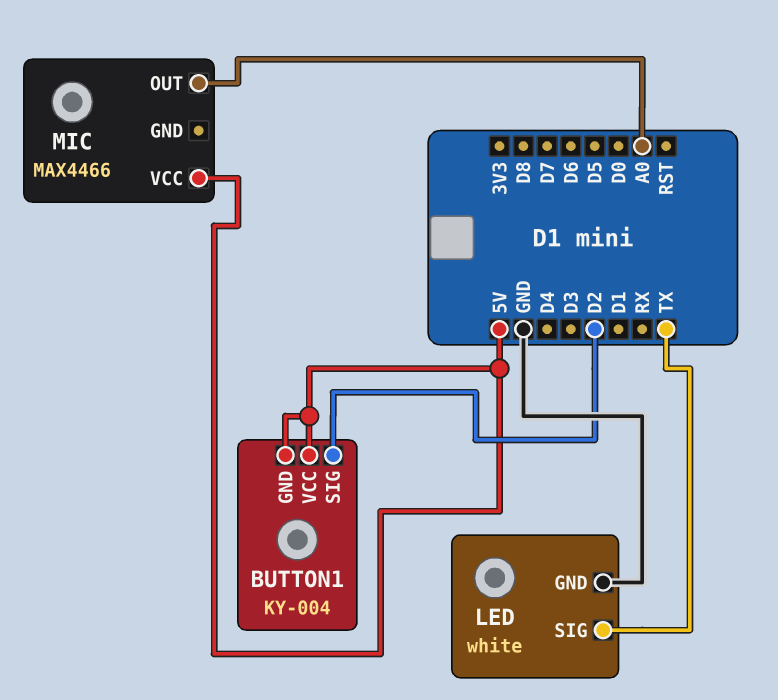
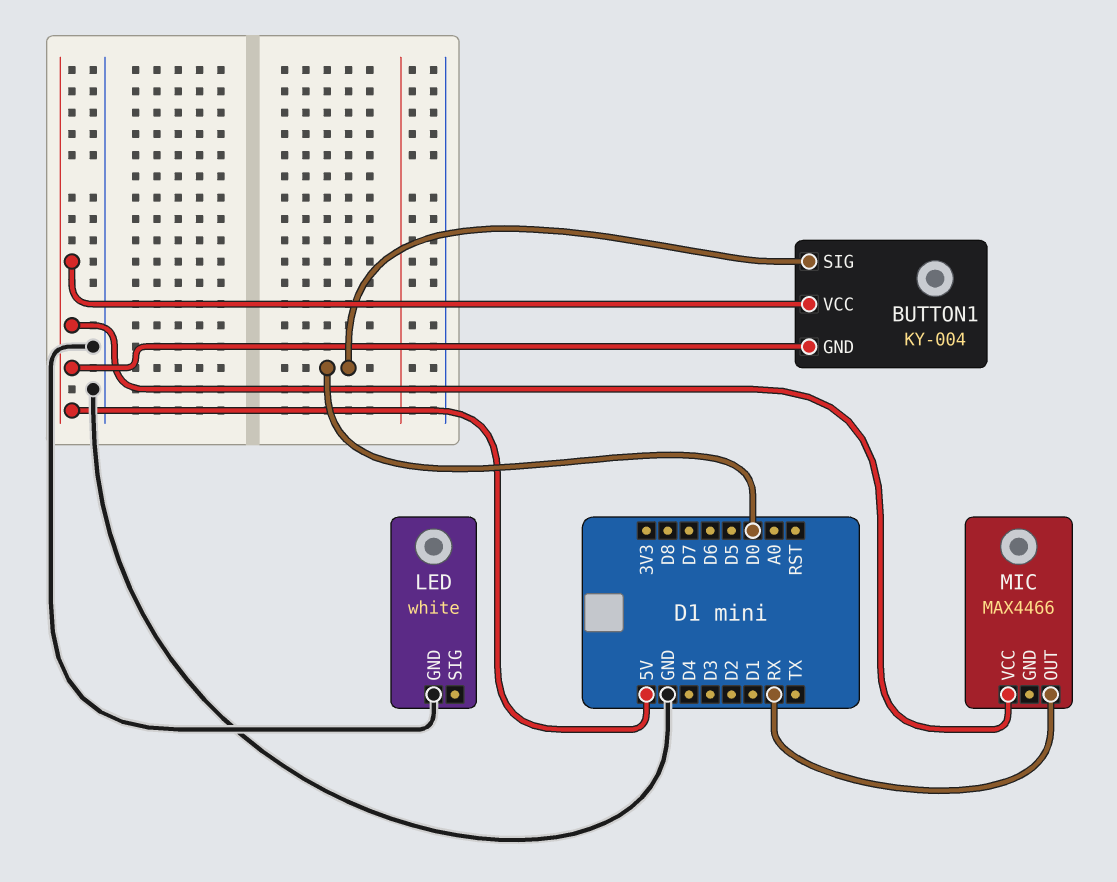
BUTTON1 pin SIG: D2 -> D0
LED pin SIG: TX -> none
MIC pin OUT: A0 -> RX

